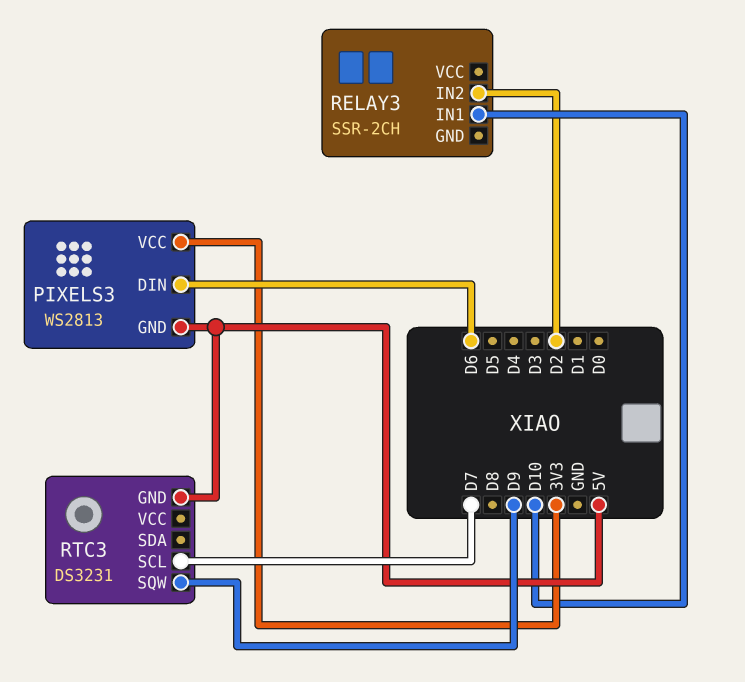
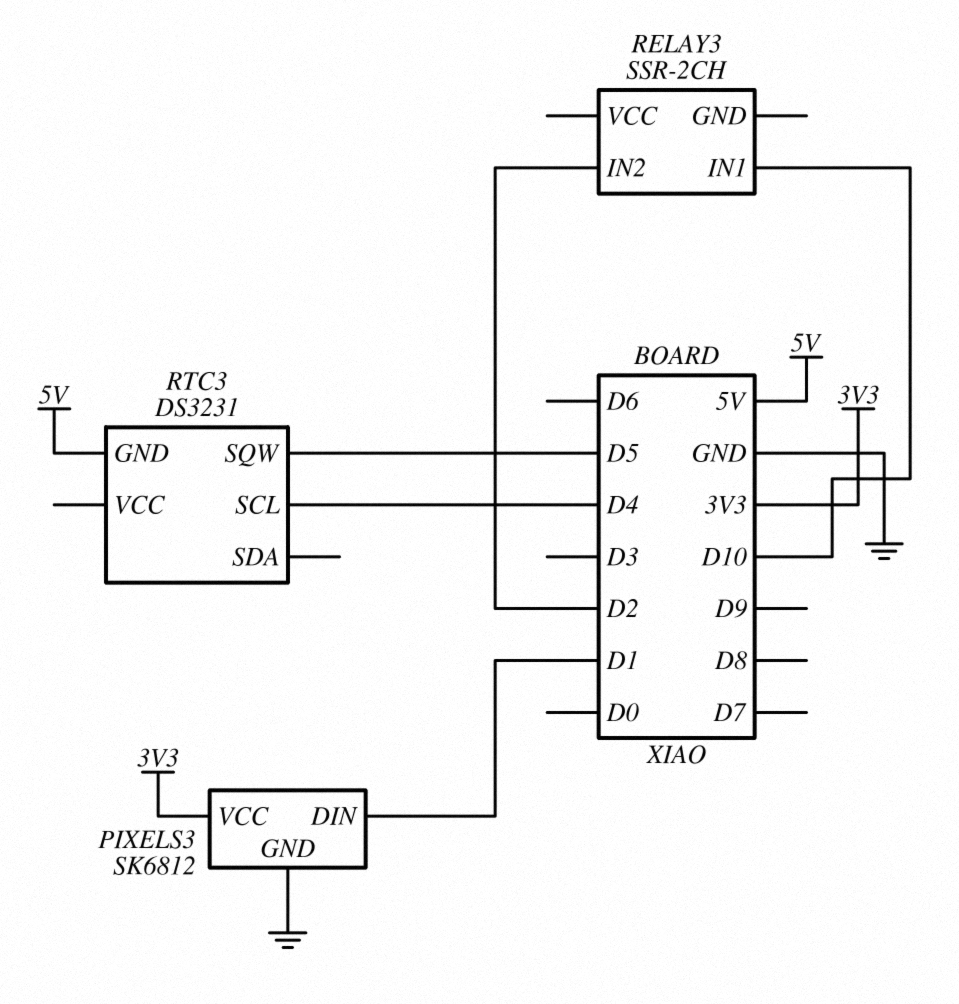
PIXELS3: WS2813 -> SK6812
PIXELS3 pin DIN: D6 -> D1
PIXELS3 pin GND: 5V -> GND
RTC3 pin SCL: D7 -> D4
RTC3 pin SQW: D9 -> D5

